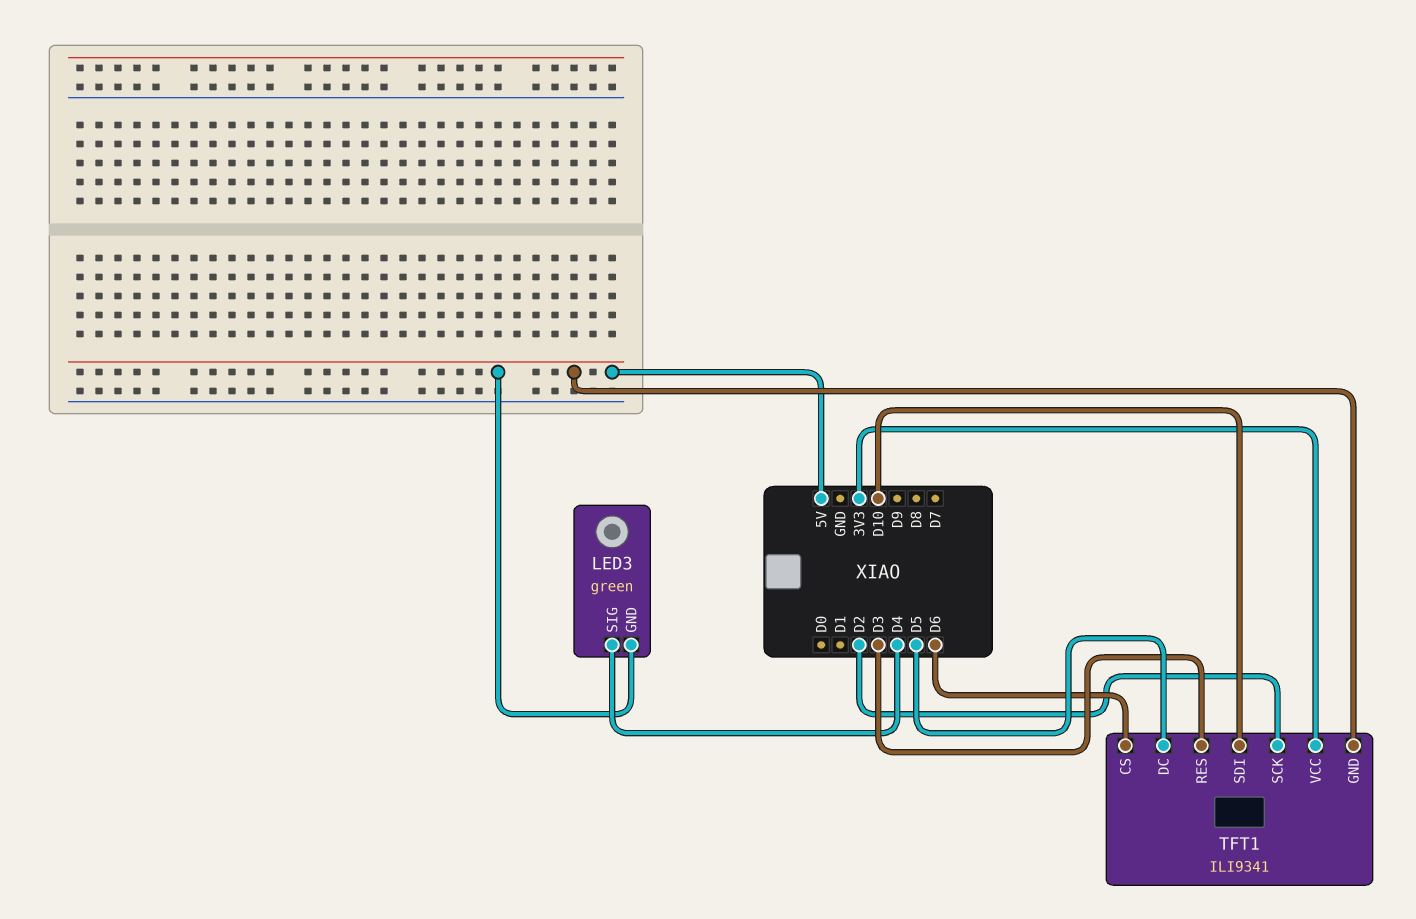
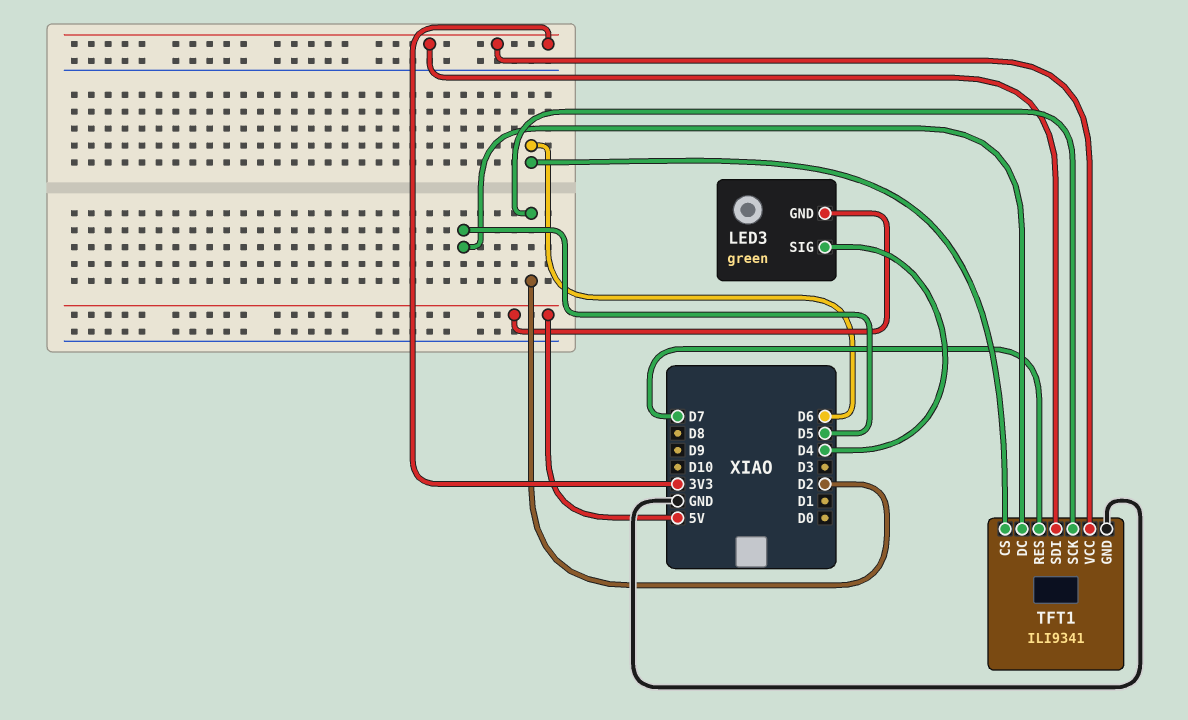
TFT1 pin GND: 5V -> GND
TFT1 pin RES: D3 -> D7
TFT1 pin SDI: D10 -> 3V3

